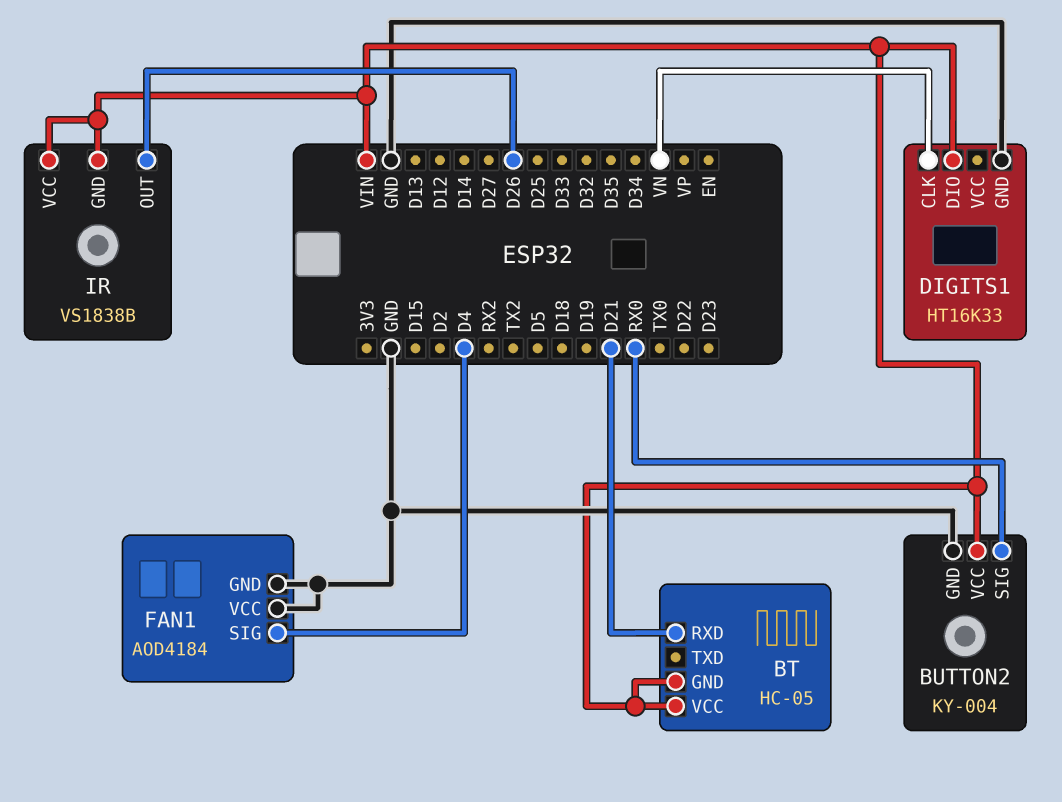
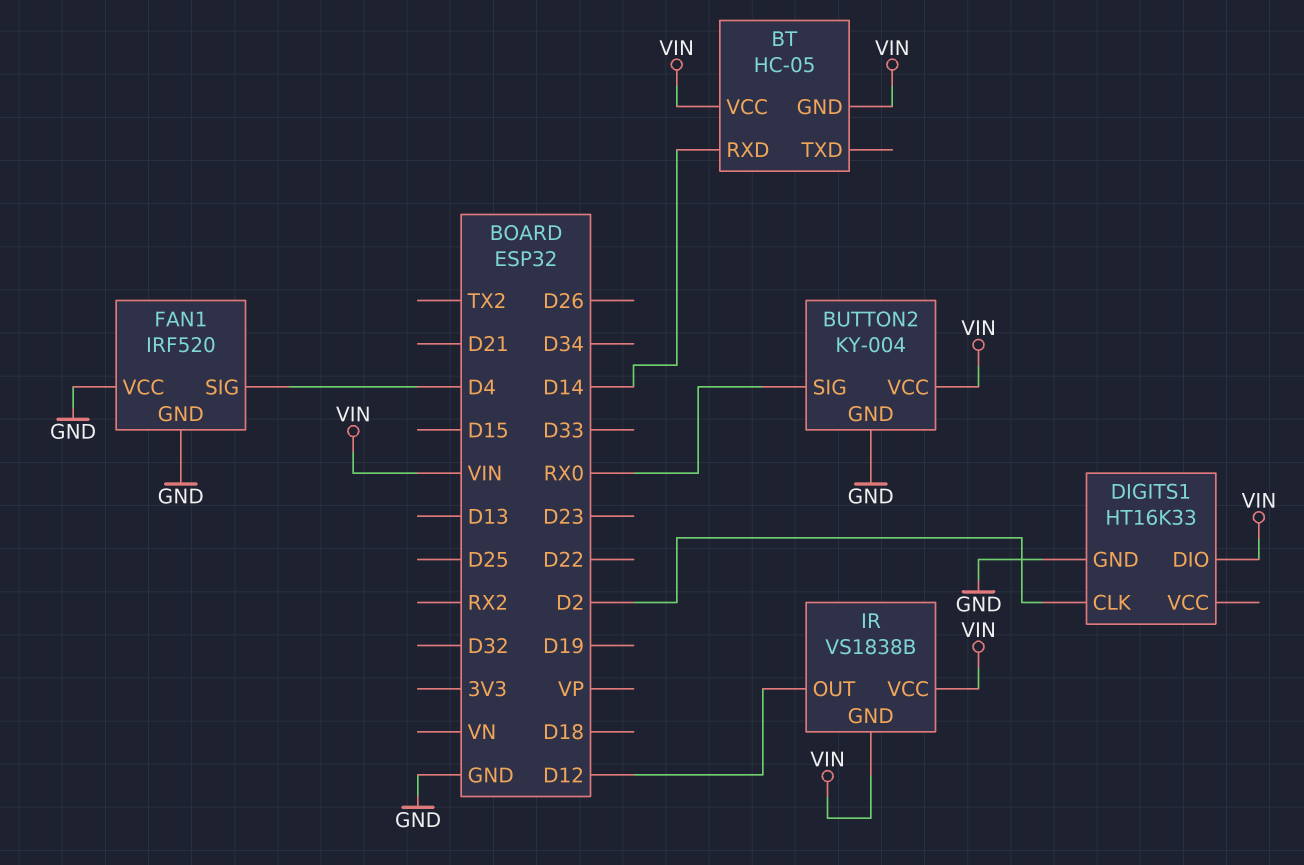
BT pin RXD: D21 -> D14
DIGITS1 pin CLK: VN -> D2
FAN1: AOD4184 -> IRF520
IR pin OUT: D26 -> D12

